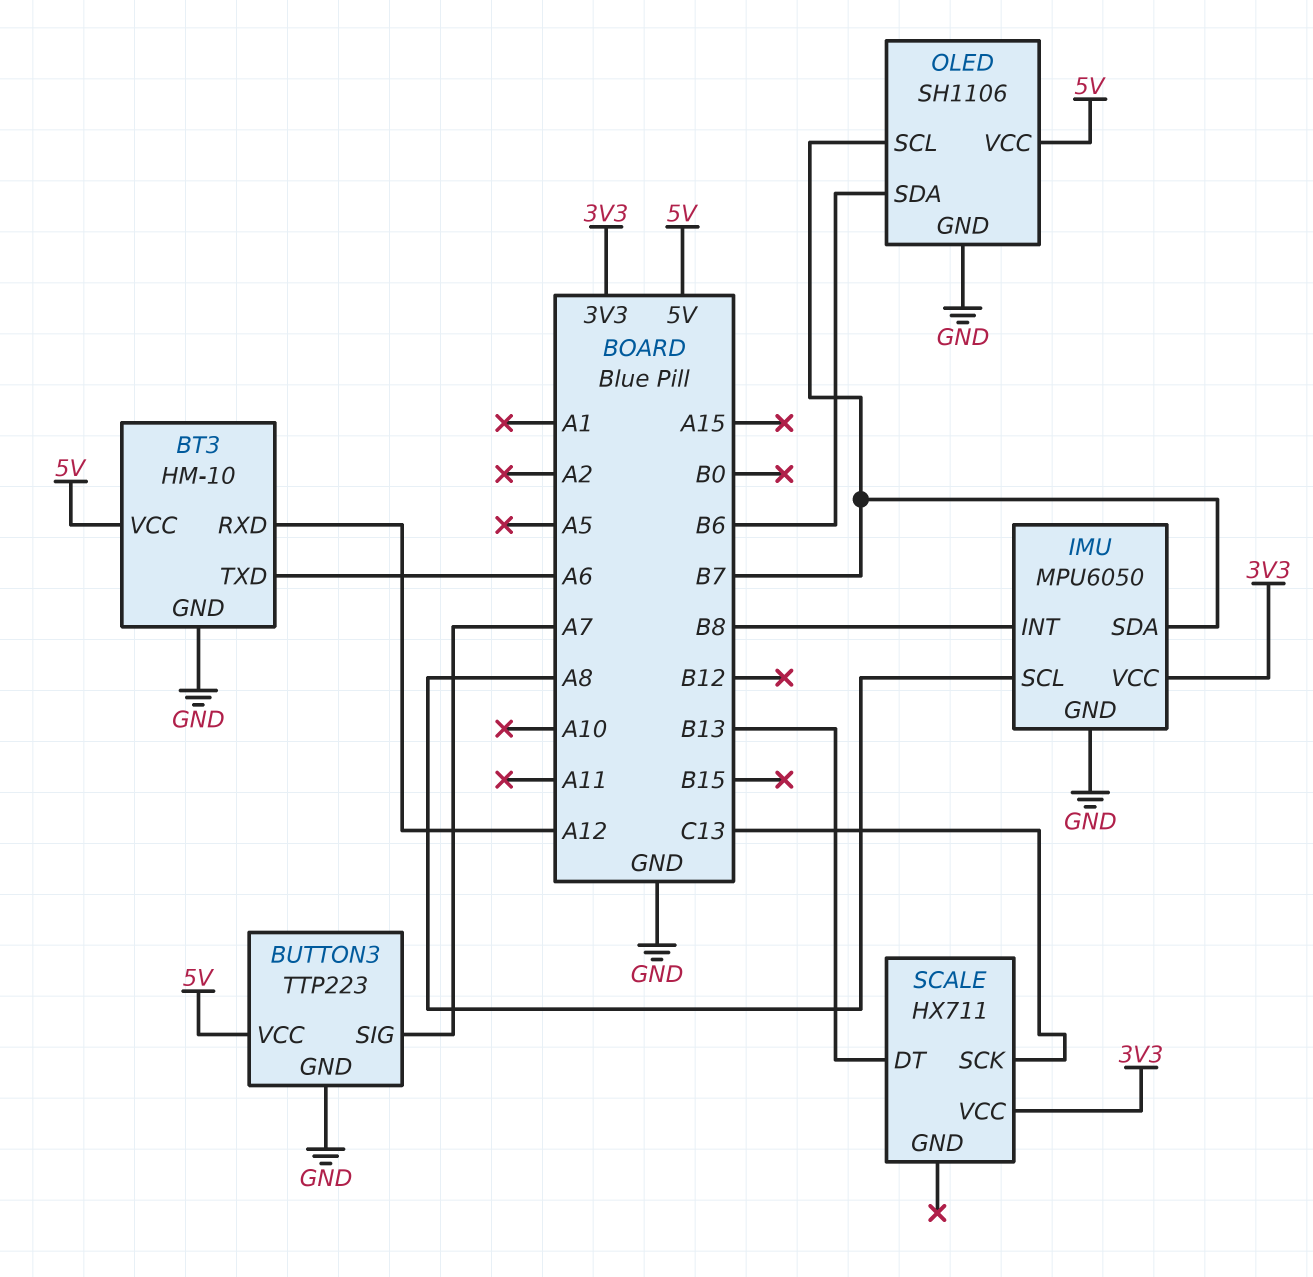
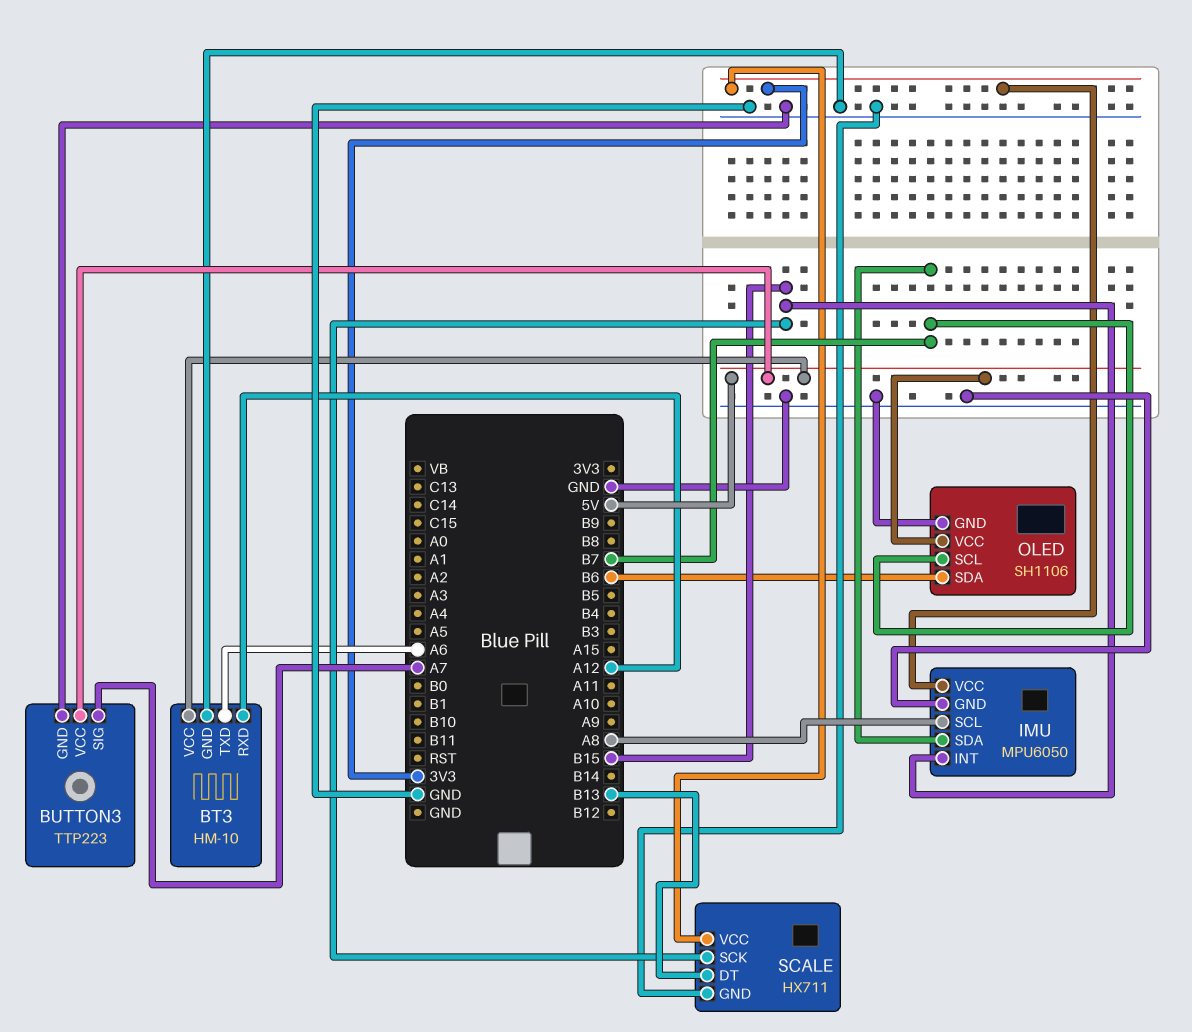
IMU pin INT: B8 -> B15
SCALE pin GND: none -> GND
SCALE pin SCK: C13 -> B15

